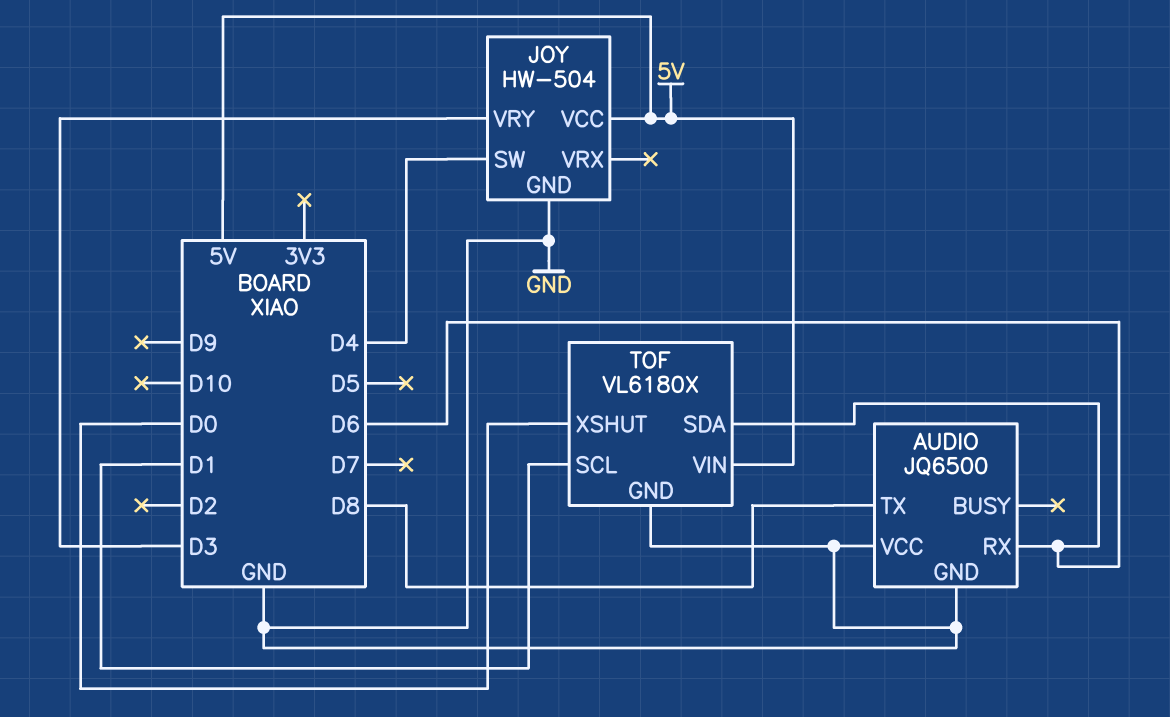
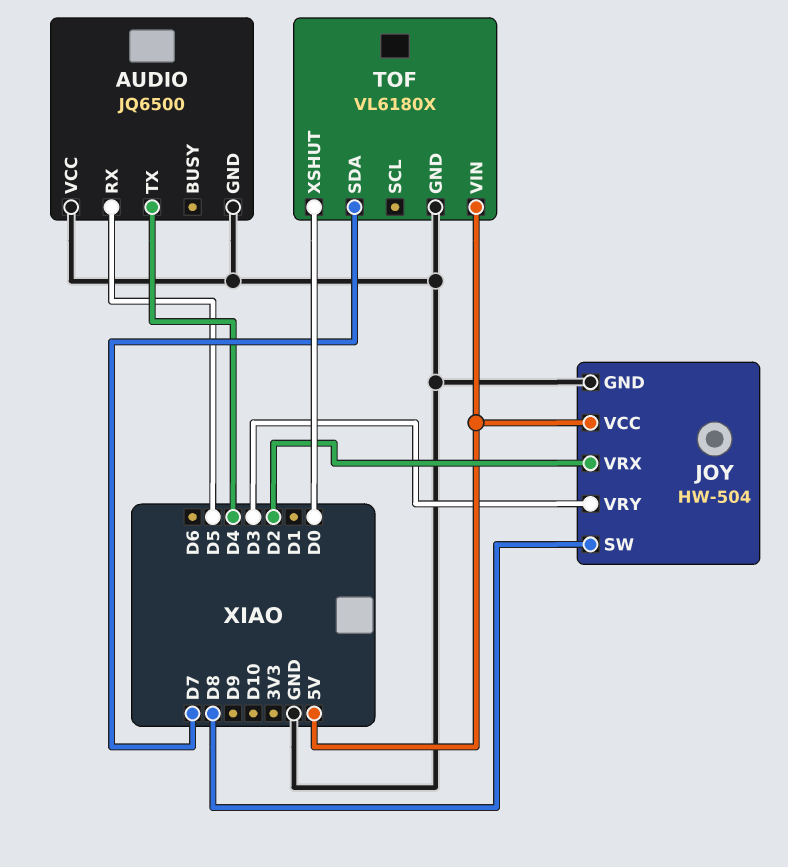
AUDIO pin RX: D6 -> D5
AUDIO pin TX: D8 -> D4
JOY pin SW: D4 -> D8
JOY pin VRX: none -> D2
TOF pin SCL: D1 -> none
TOF pin SDA: D6 -> D7

